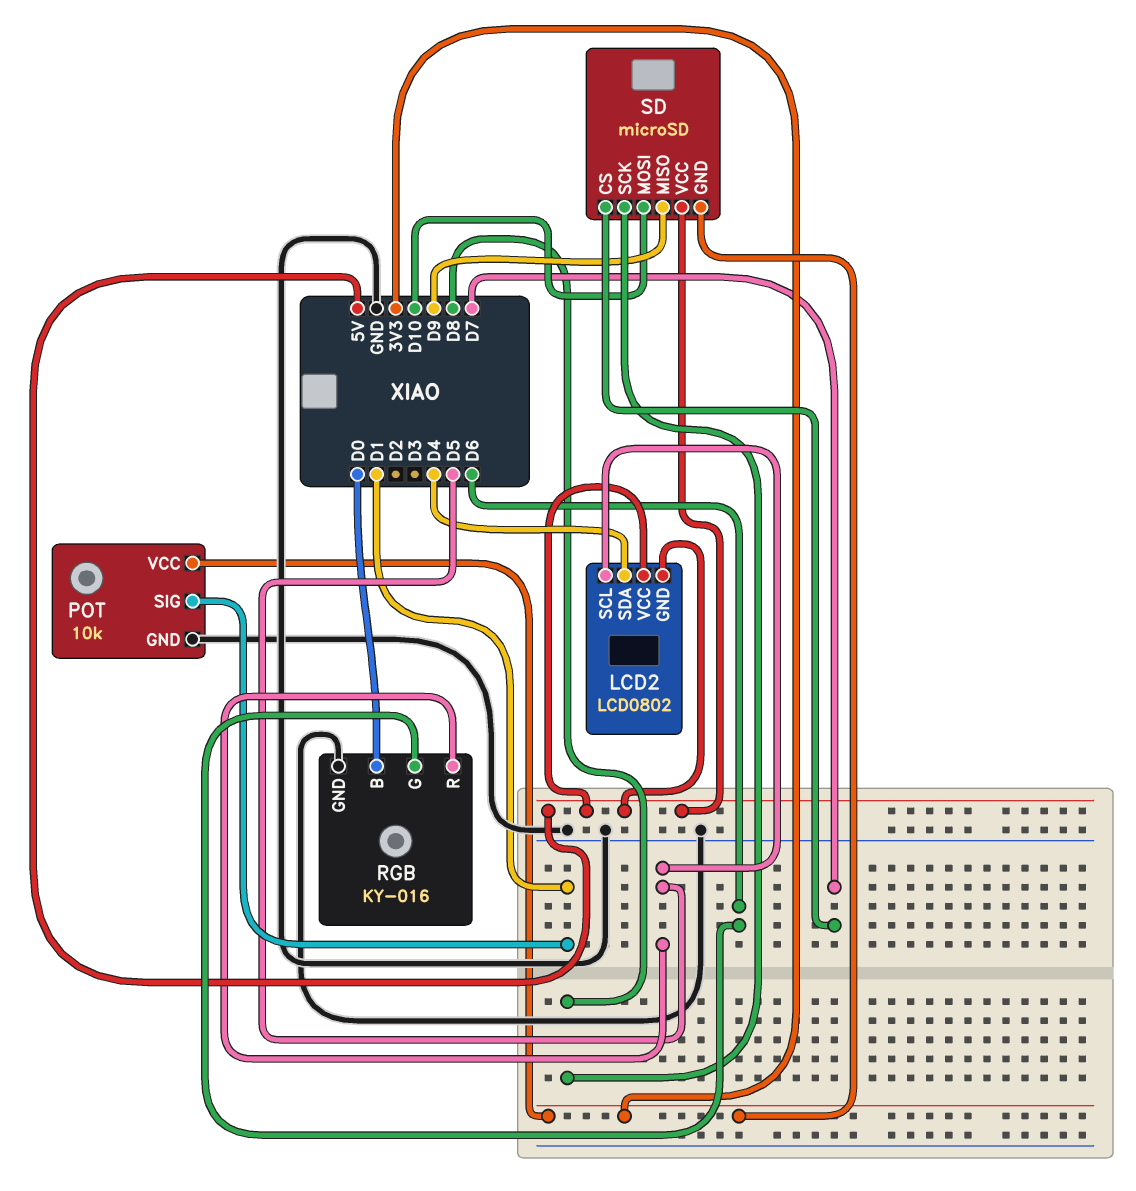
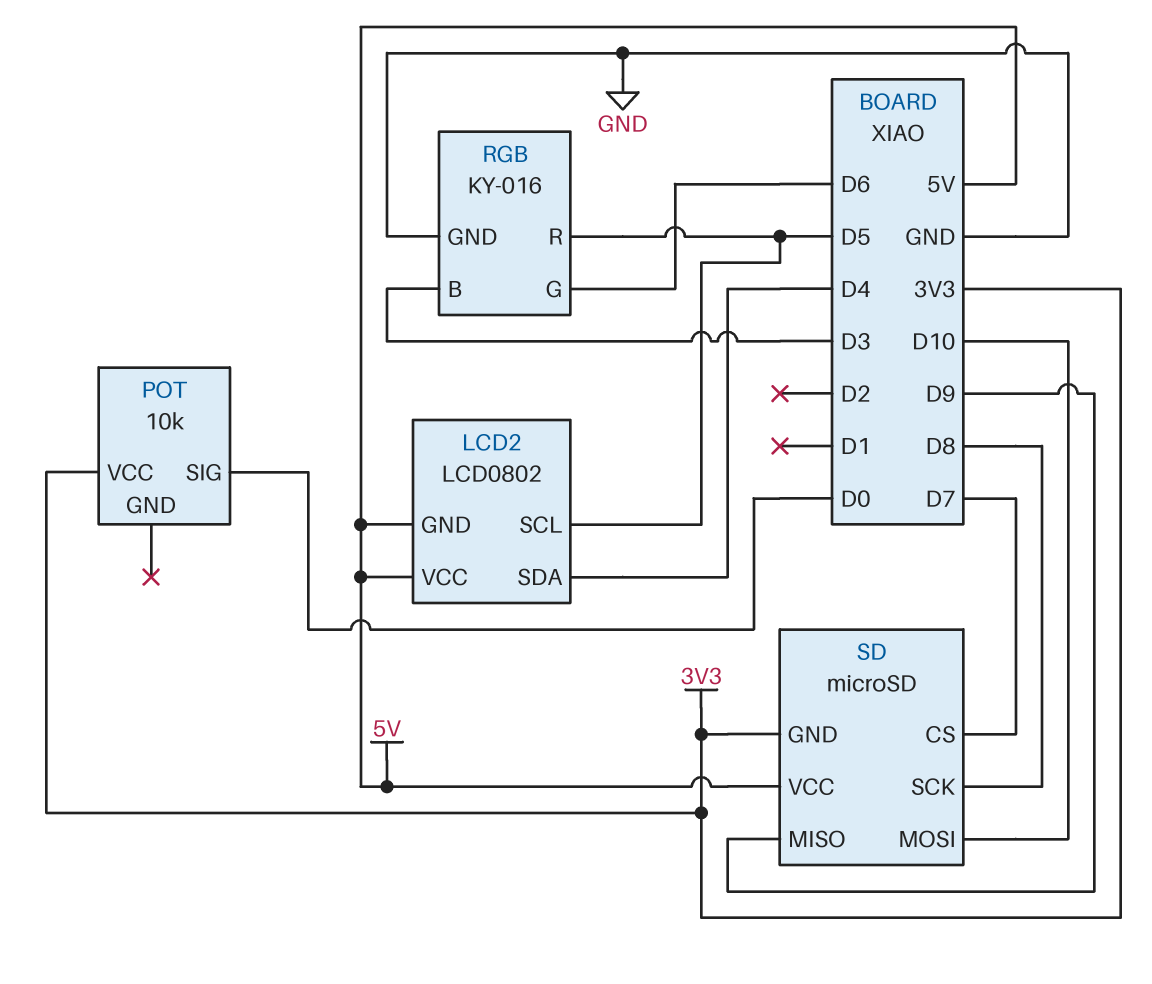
POT pin GND: GND -> none
POT pin SIG: D1 -> D0
RGB pin B: D0 -> D3

